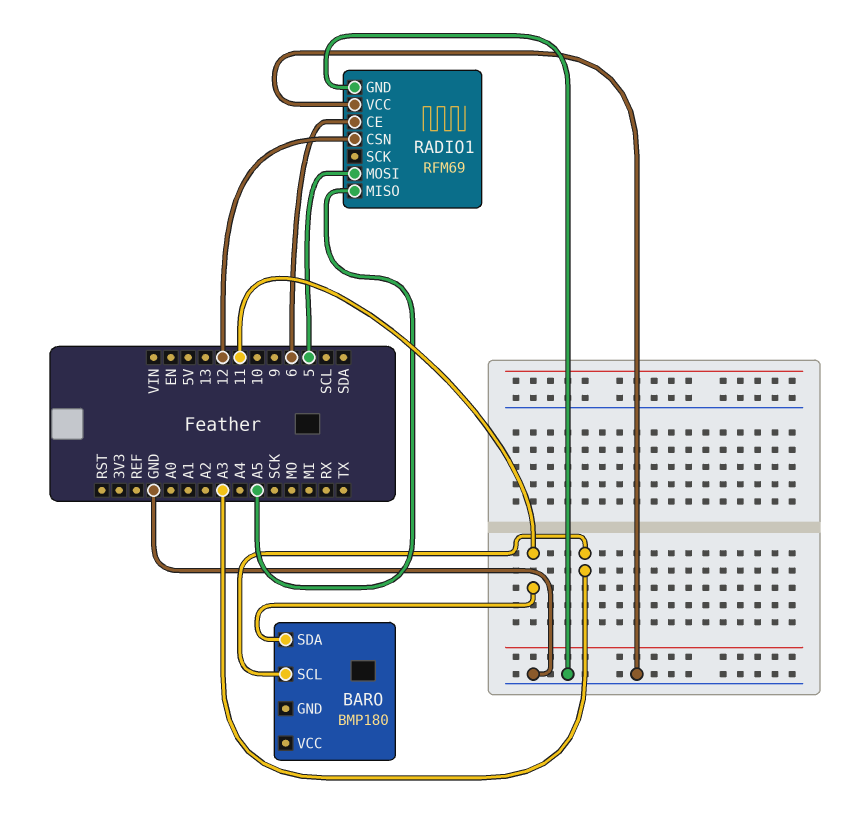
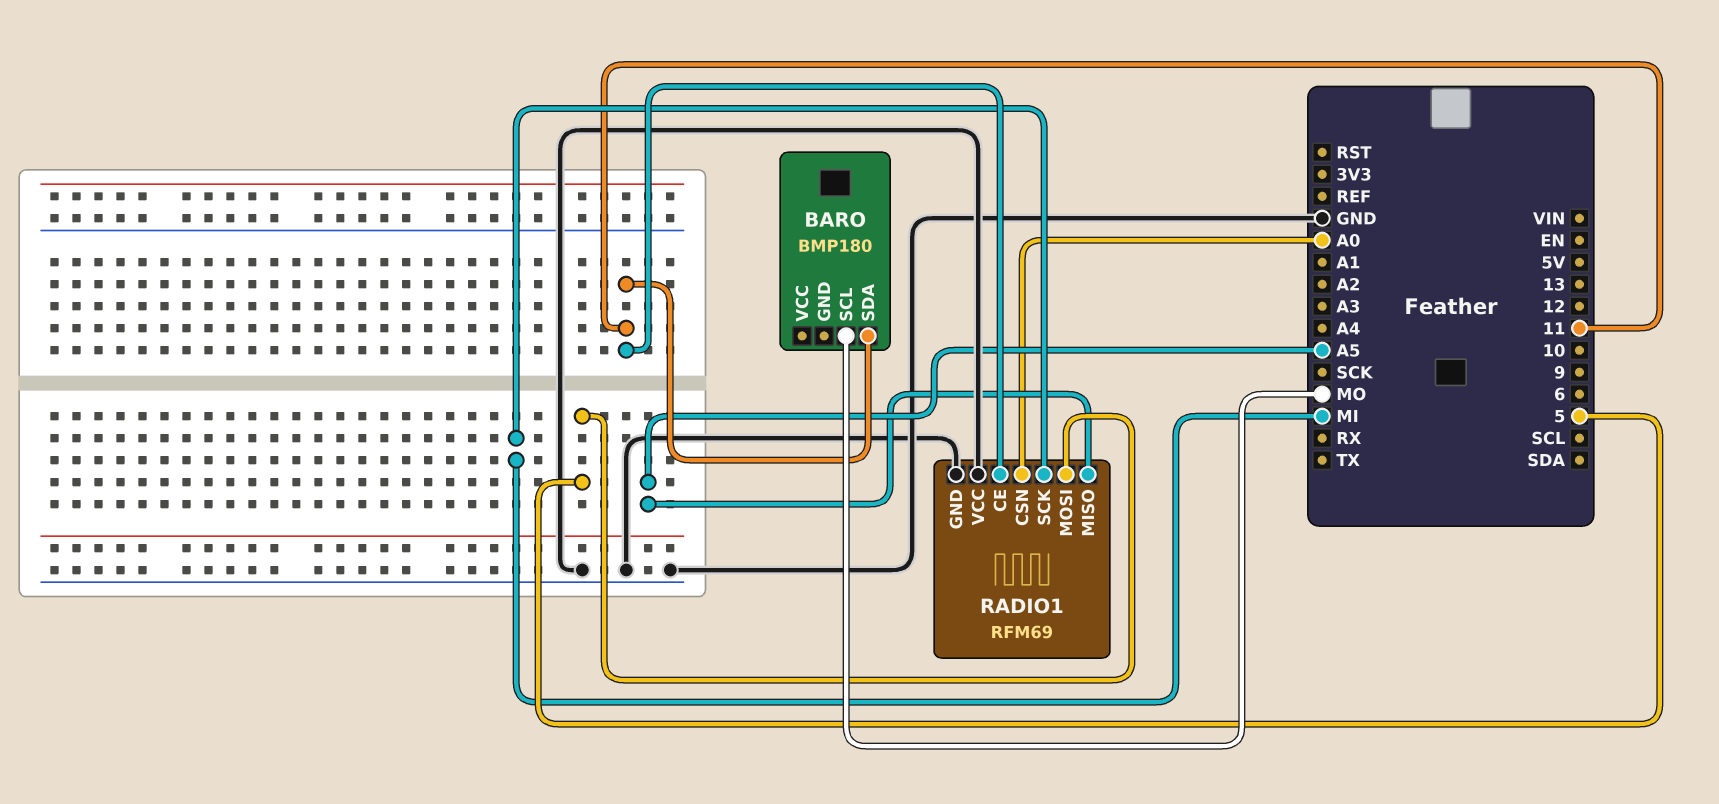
BARO pin SCL: A3 -> MO
RADIO1 pin CE: 6 -> 11
RADIO1 pin CSN: 12 -> A0
RADIO1 pin SCK: none -> MI

